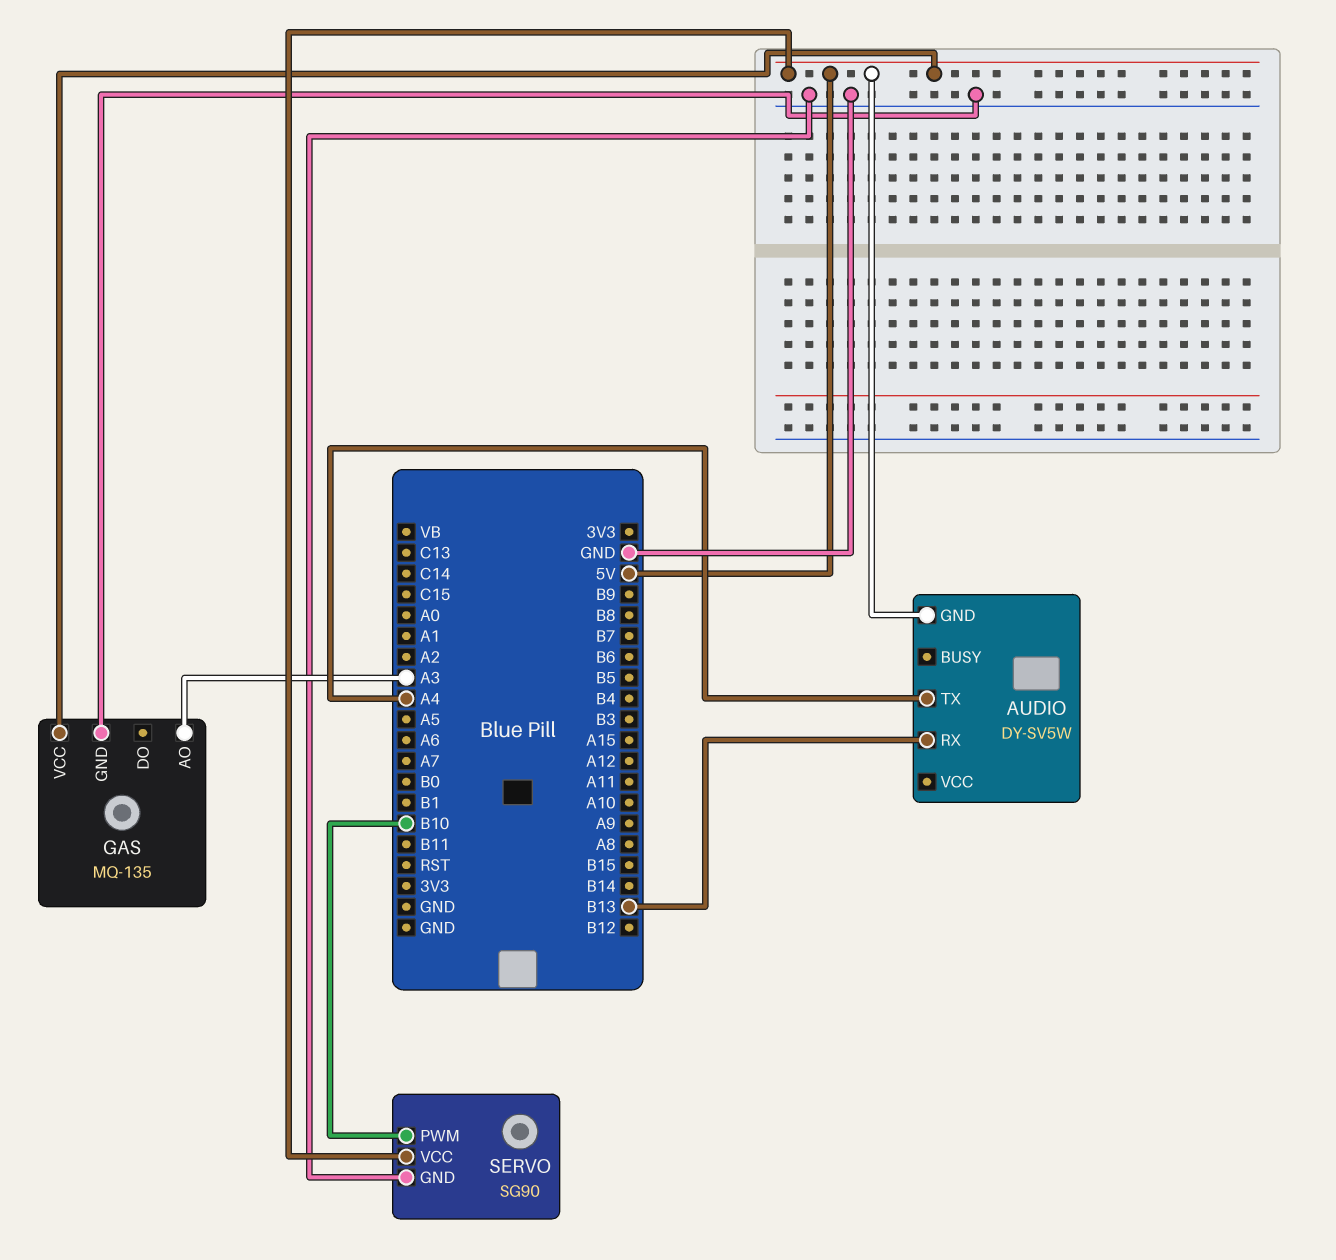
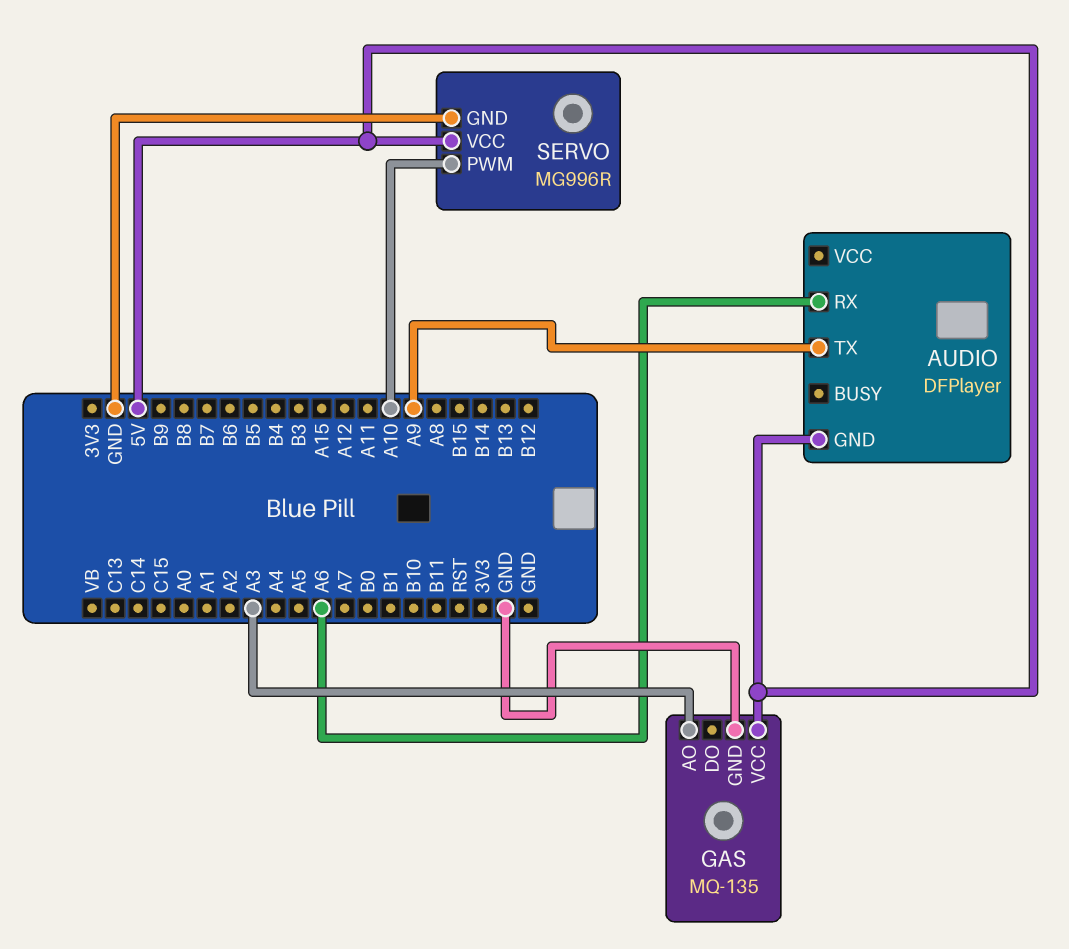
AUDIO: DY-SV5W -> DFPlayer
AUDIO pin RX: B13 -> A6
AUDIO pin TX: A4 -> A9
SERVO: SG90 -> MG996R
SERVO pin PWM: B10 -> A10

